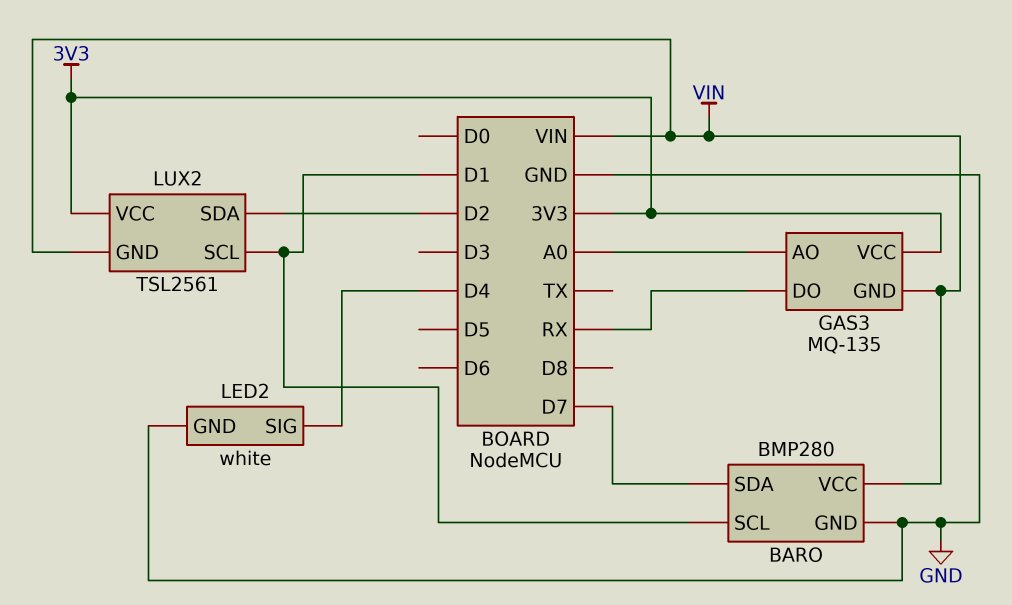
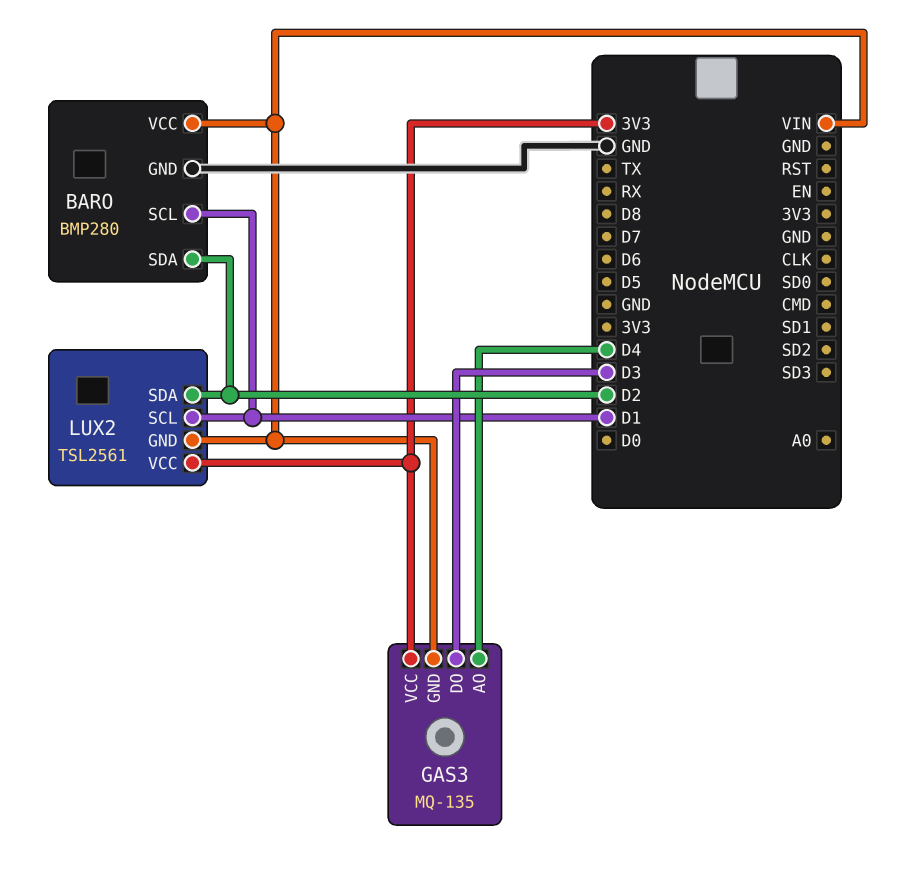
BARO pin SDA: D7 -> D2
GAS3 pin AO: A0 -> D4
GAS3 pin DO: RX -> D3
LED2: white -> none
LED2 pin GND: GND -> none
LED2 pin SIG: D4 -> none

